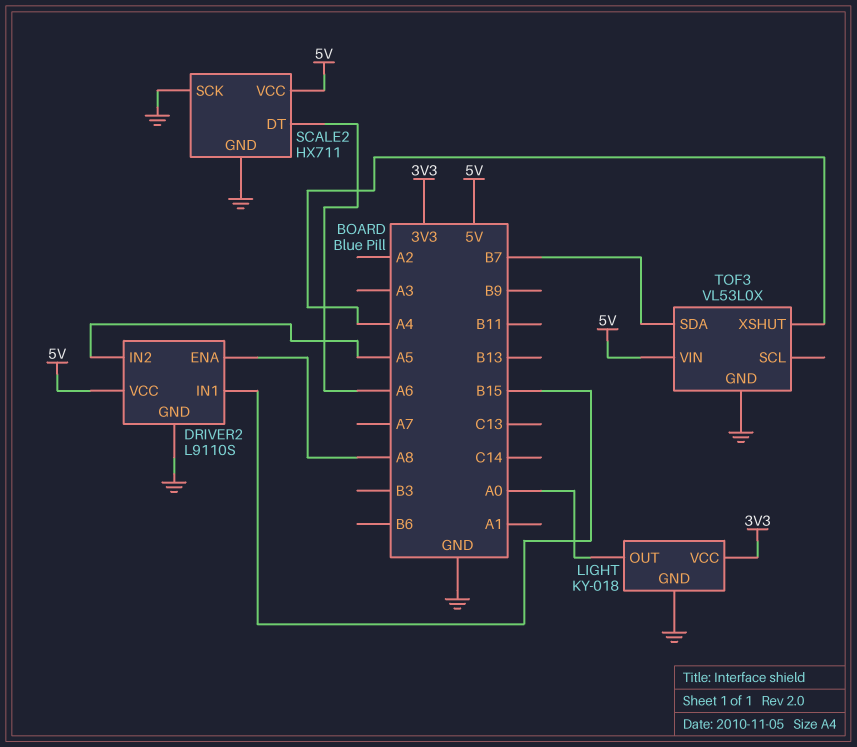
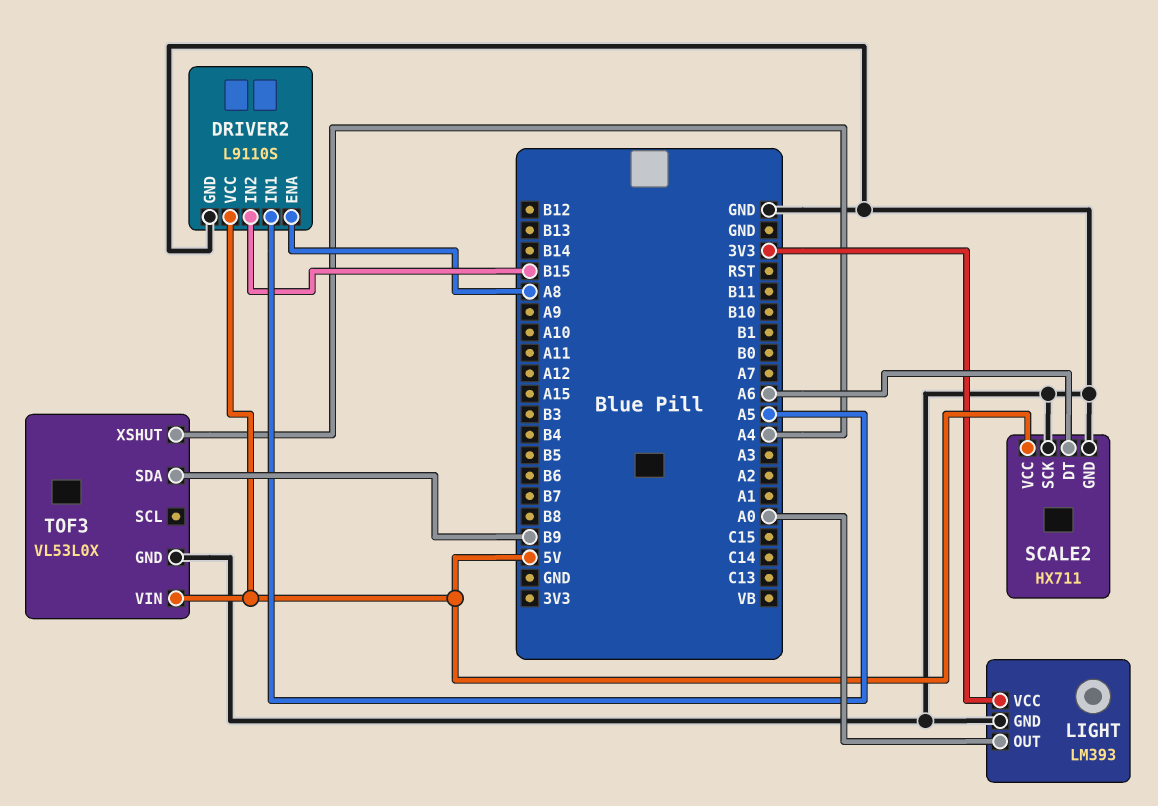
DRIVER2 pin IN1: B15 -> A5
DRIVER2 pin IN2: A5 -> B15
LIGHT: KY-018 -> LM393
TOF3 pin SDA: B7 -> B9

